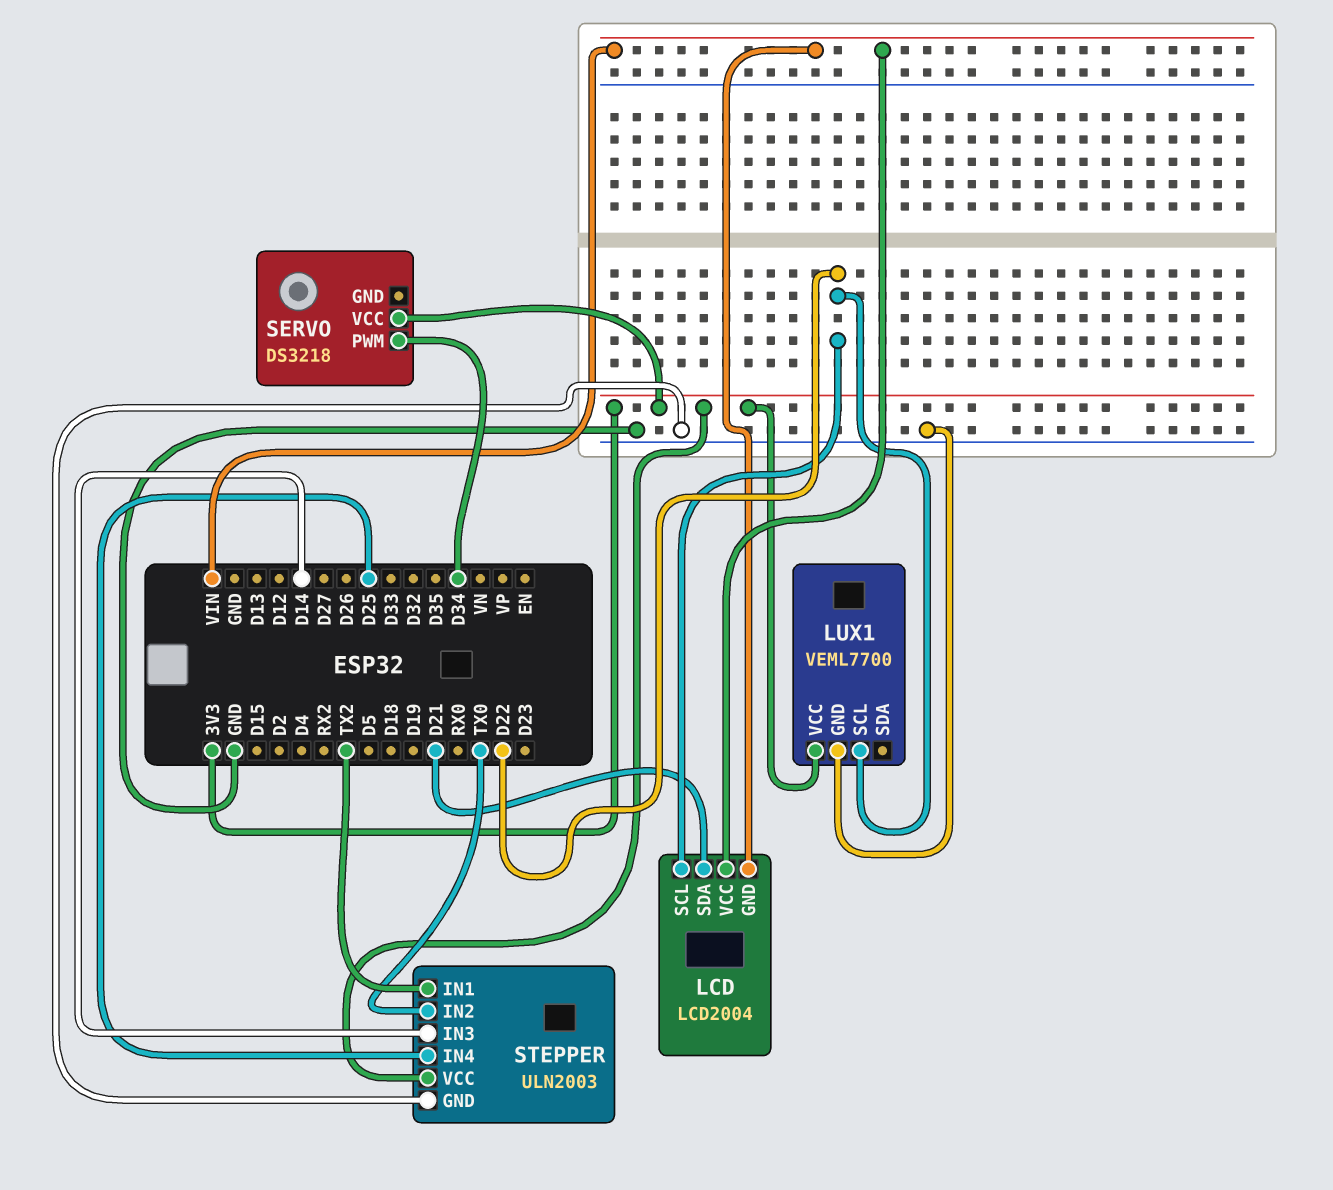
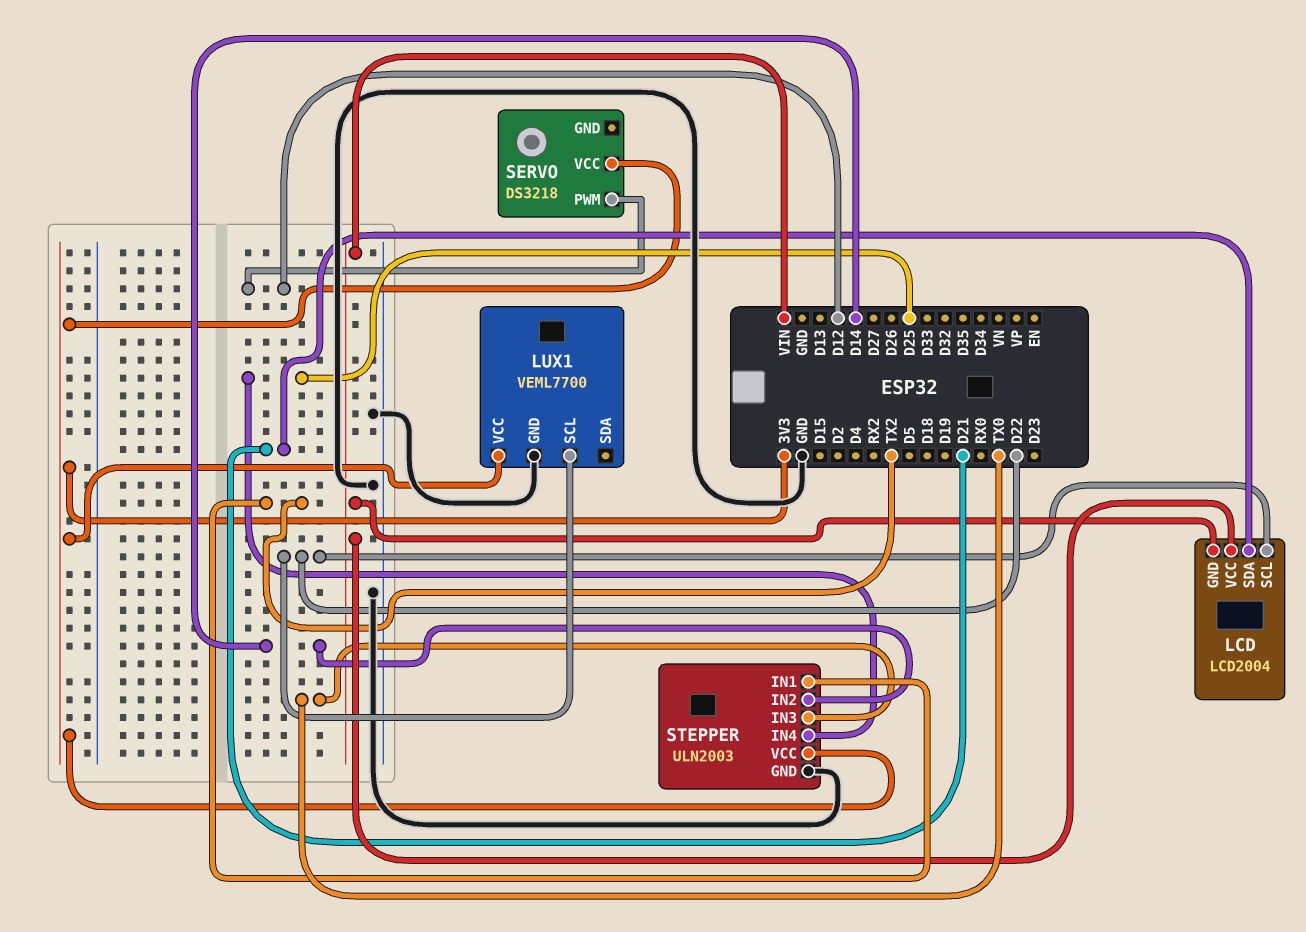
SERVO pin PWM: D34 -> D12
STEPPER pin IN2: TX0 -> D14
STEPPER pin IN3: D14 -> TX0

